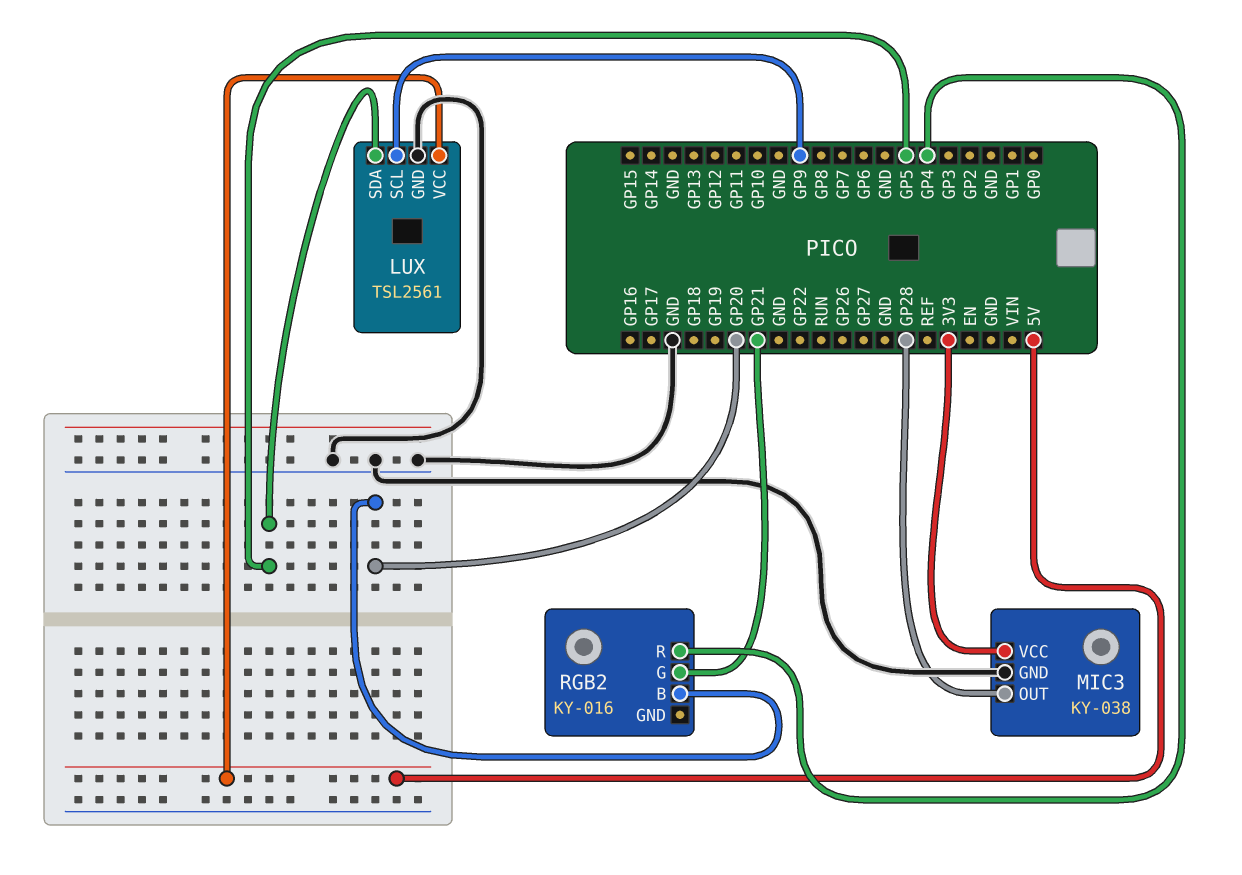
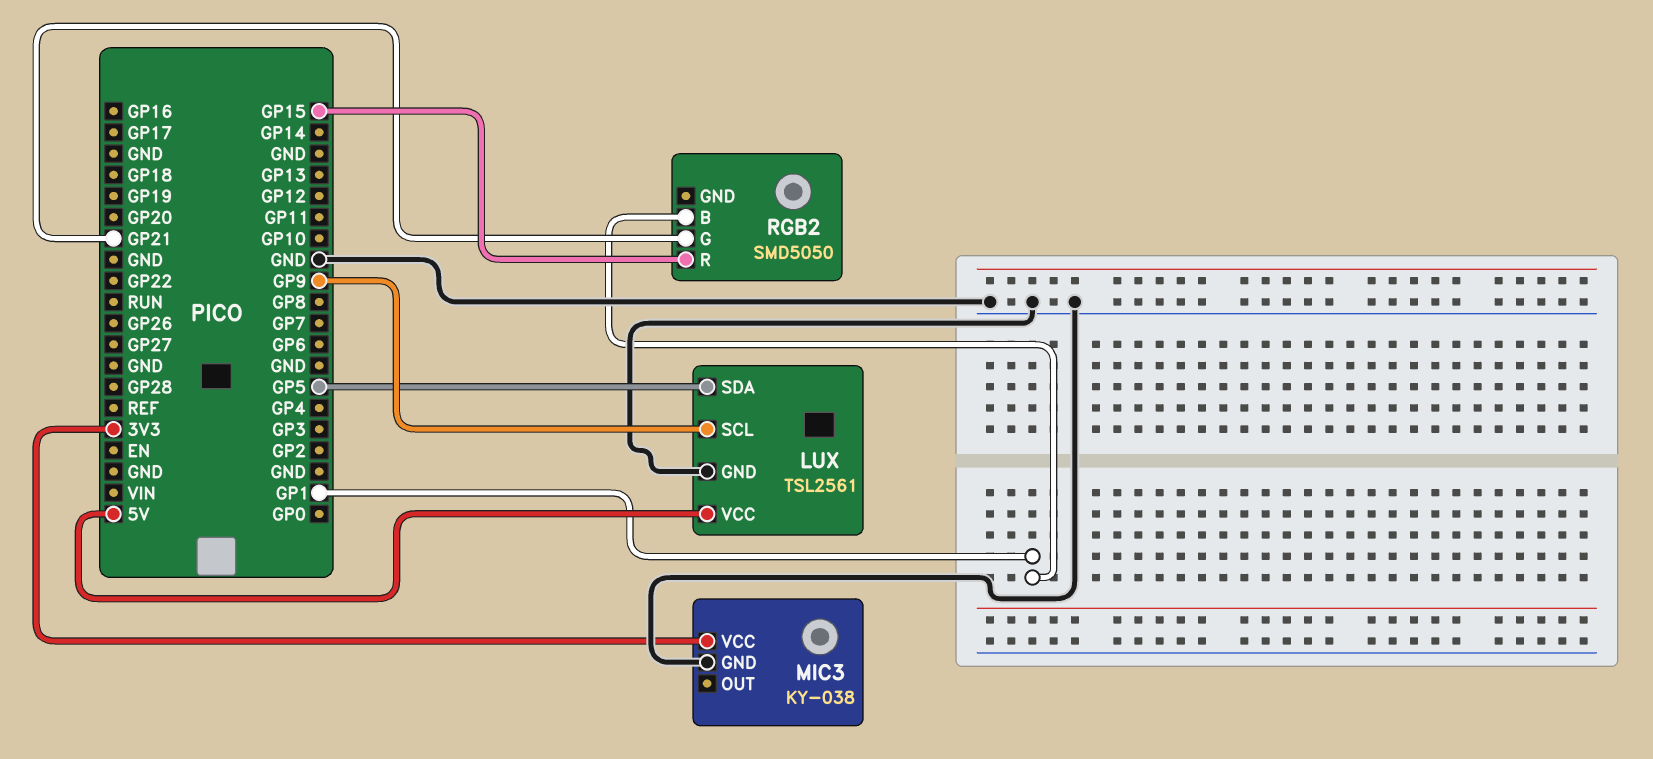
MIC3 pin OUT: GP28 -> none
RGB2: KY-016 -> SMD5050
RGB2 pin B: GP20 -> GP1
RGB2 pin R: GP4 -> GP15

